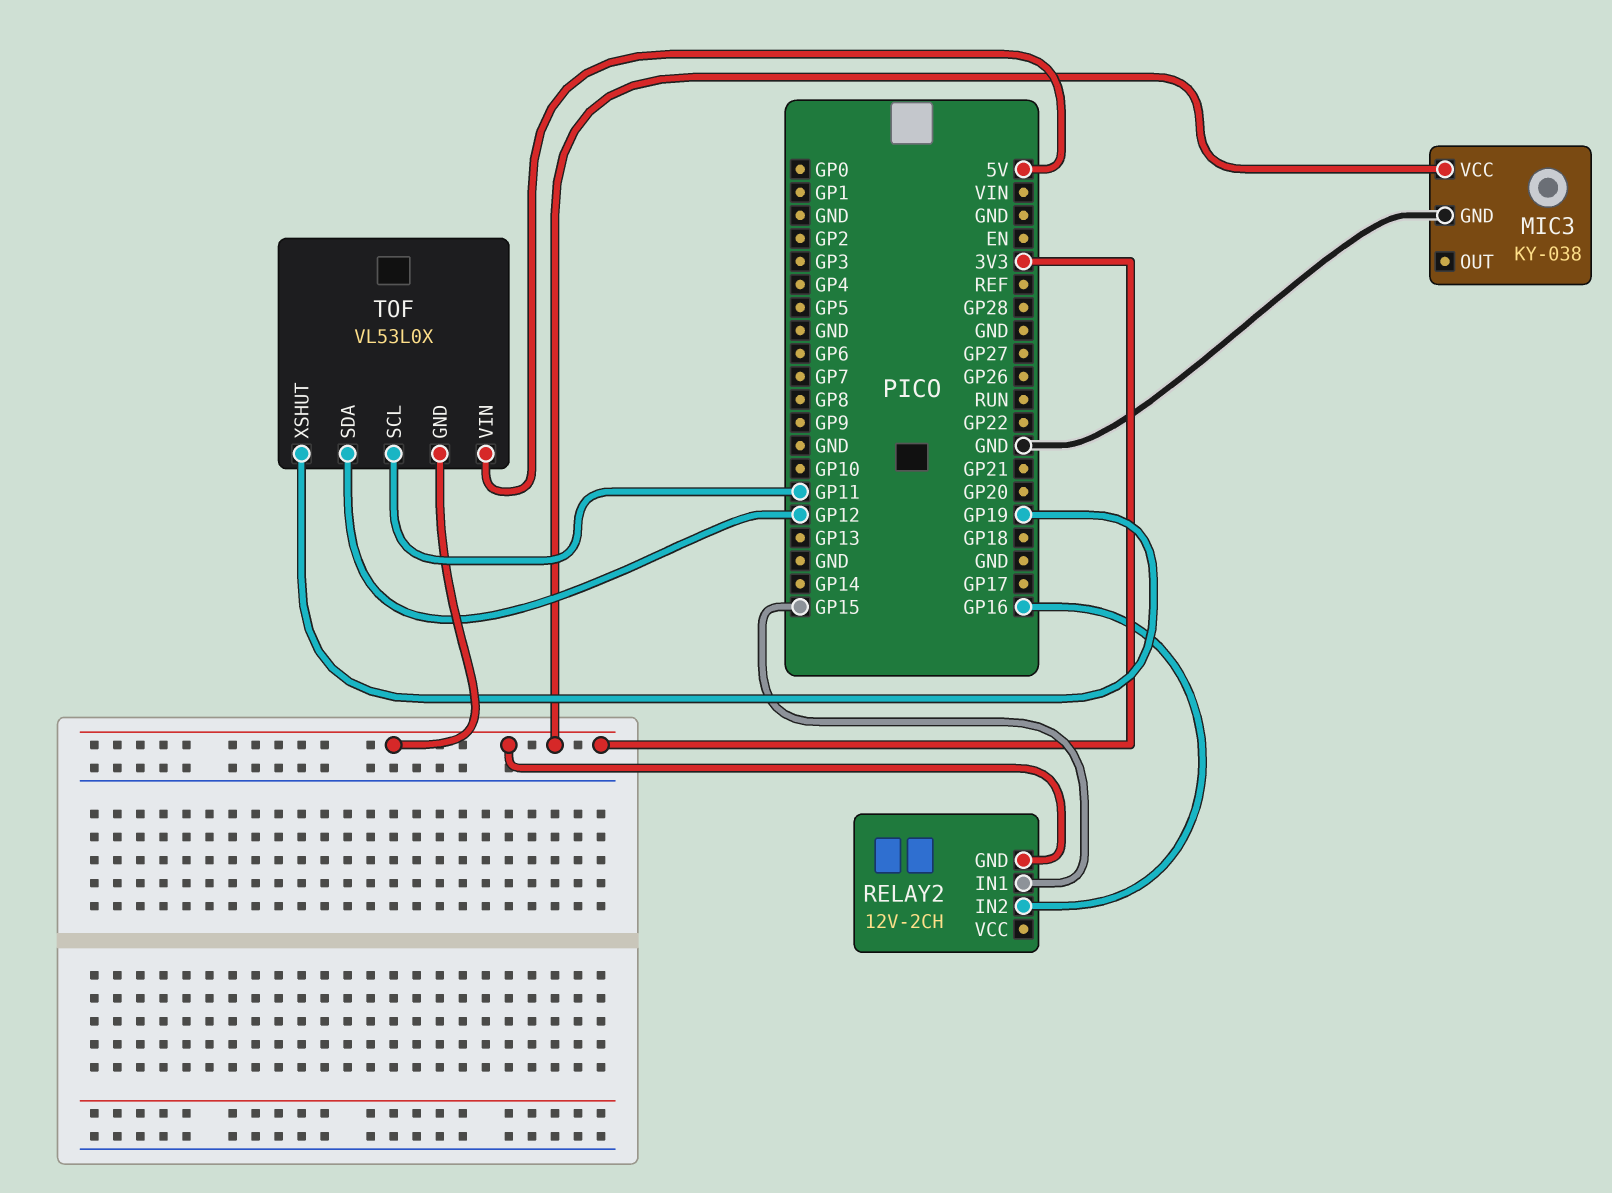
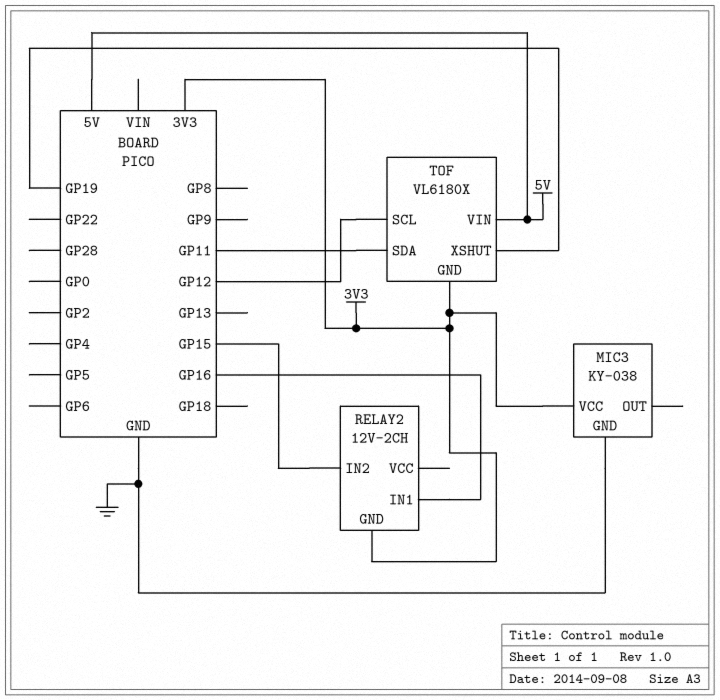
RELAY2 pin IN1: GP15 -> GP16
RELAY2 pin IN2: GP16 -> GP15
TOF: VL53L0X -> VL6180X
TOF pin SCL: GP11 -> GP12
TOF pin SDA: GP12 -> GP11

